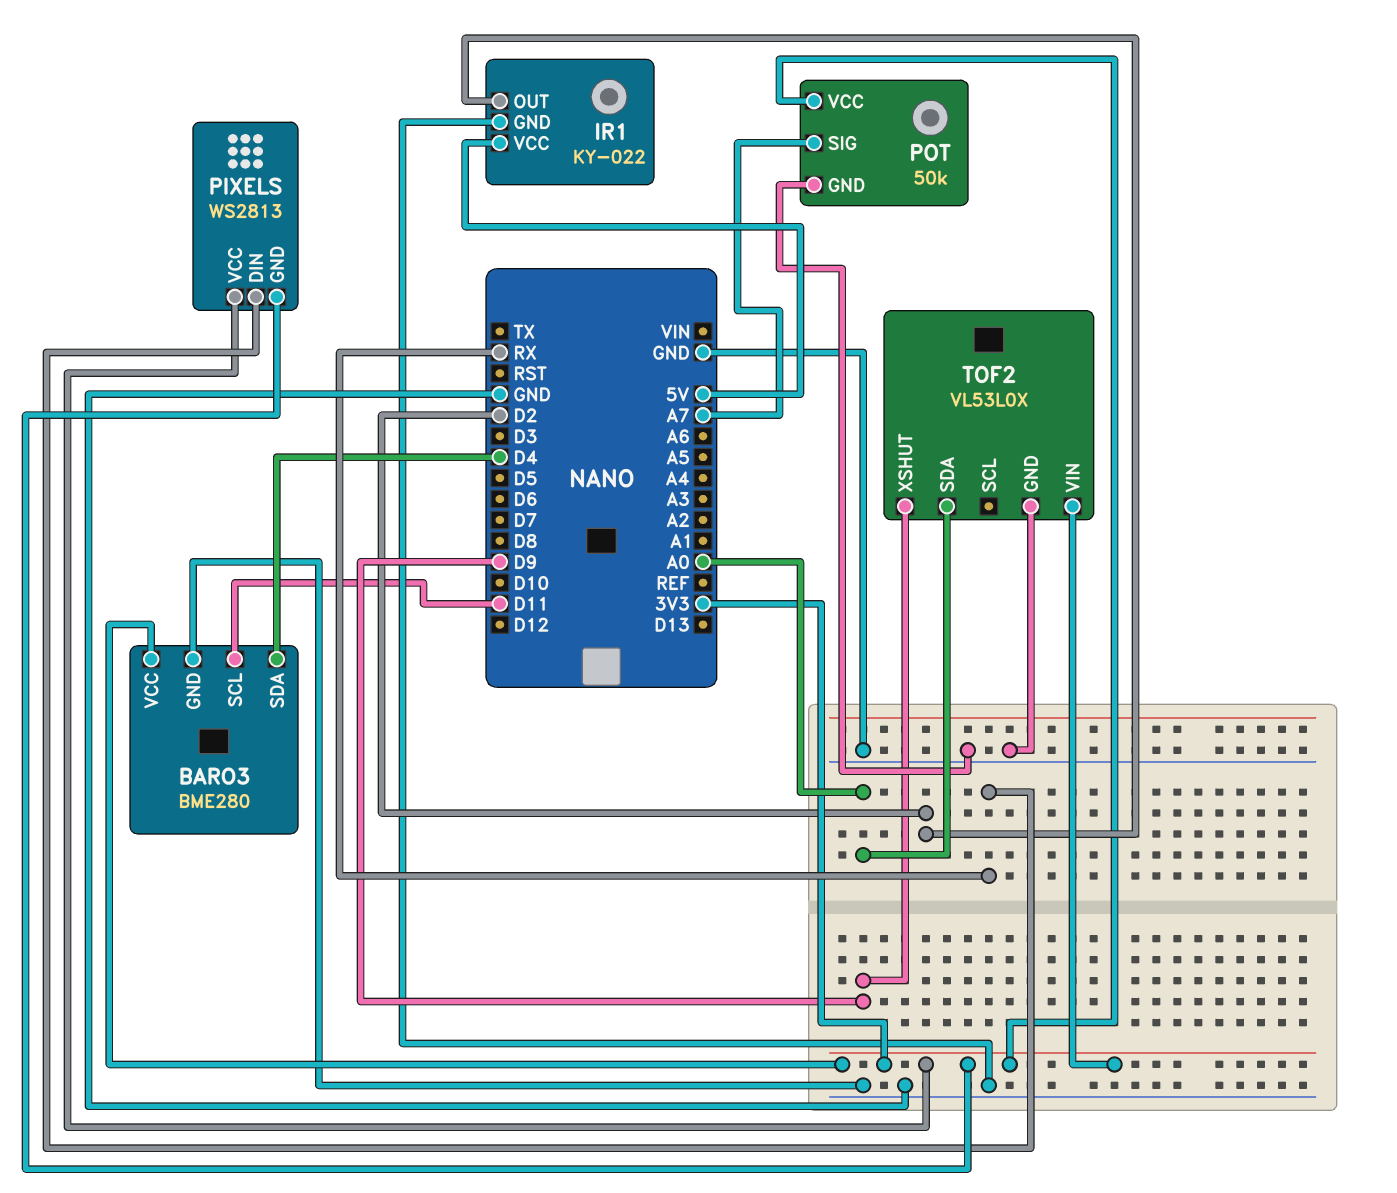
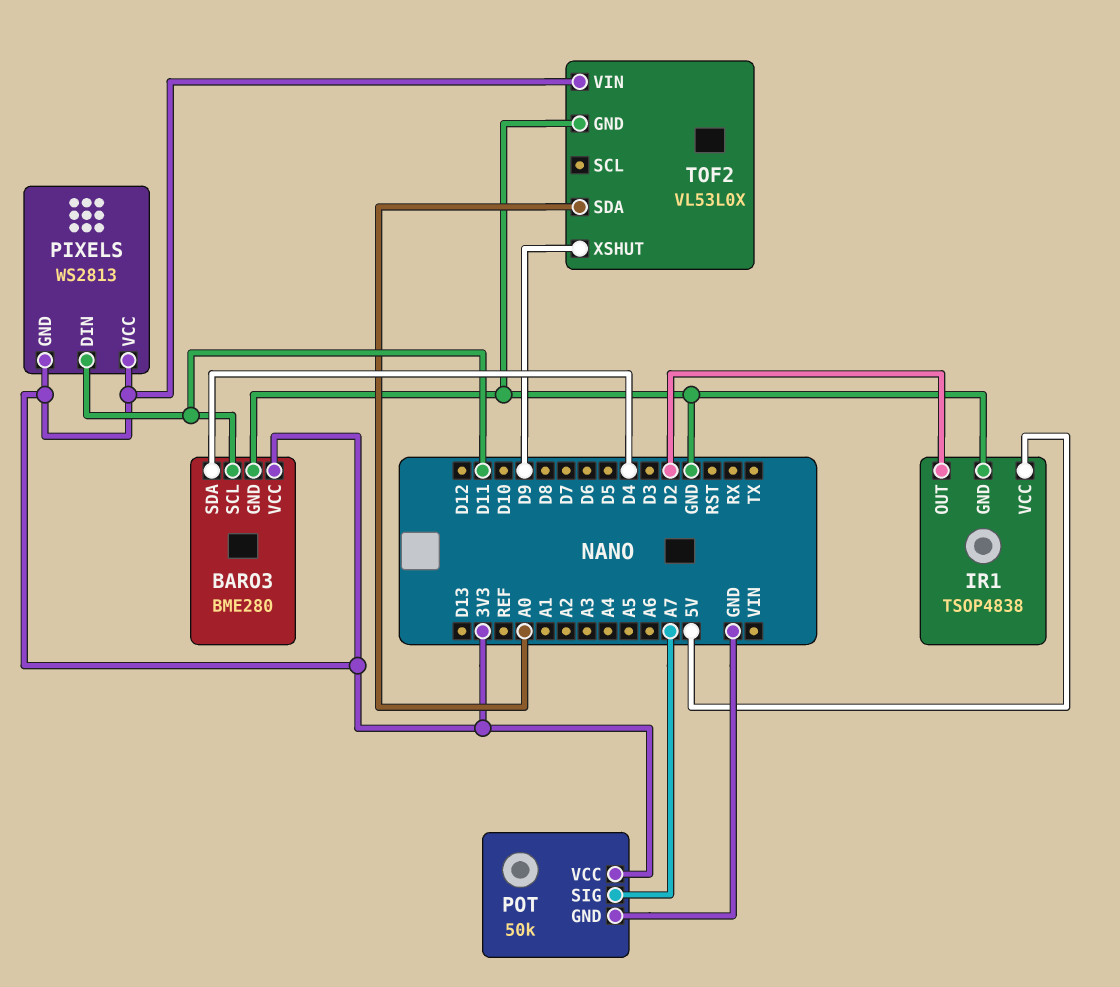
IR1: KY-022 -> TSOP4838
PIXELS pin DIN: RX -> D11

